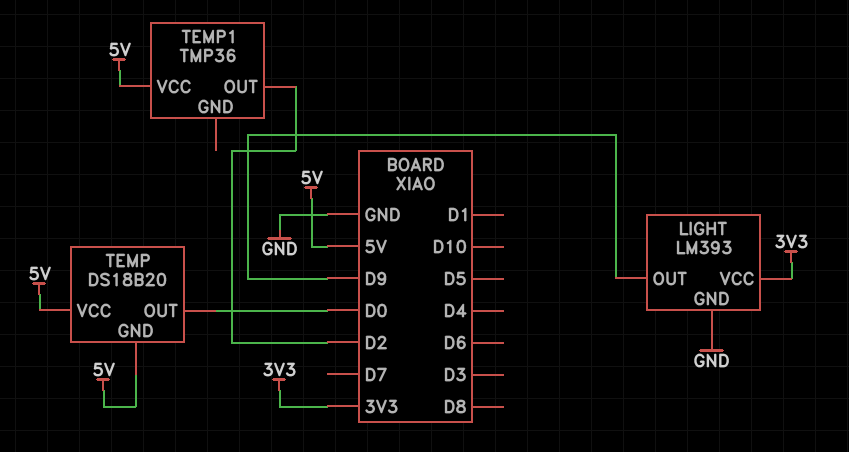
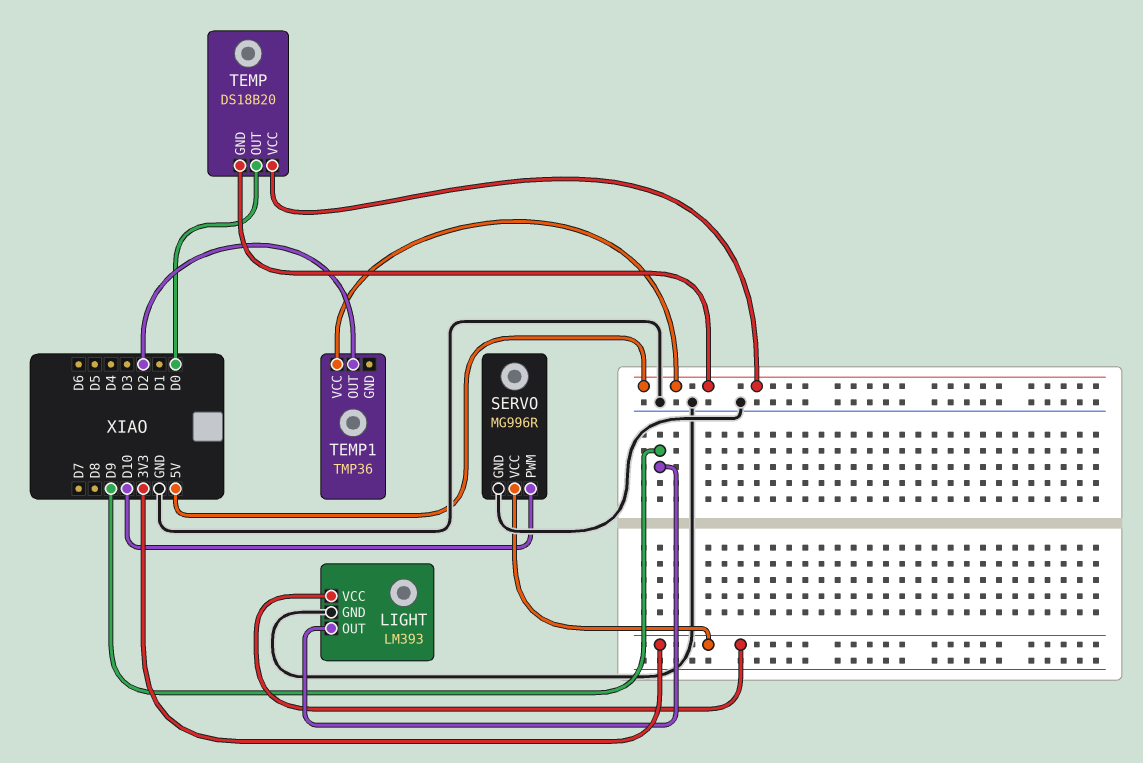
SERVO: none -> MG996R
SERVO pin GND: none -> GND
SERVO pin PWM: none -> D10
SERVO pin VCC: none -> 3V3

